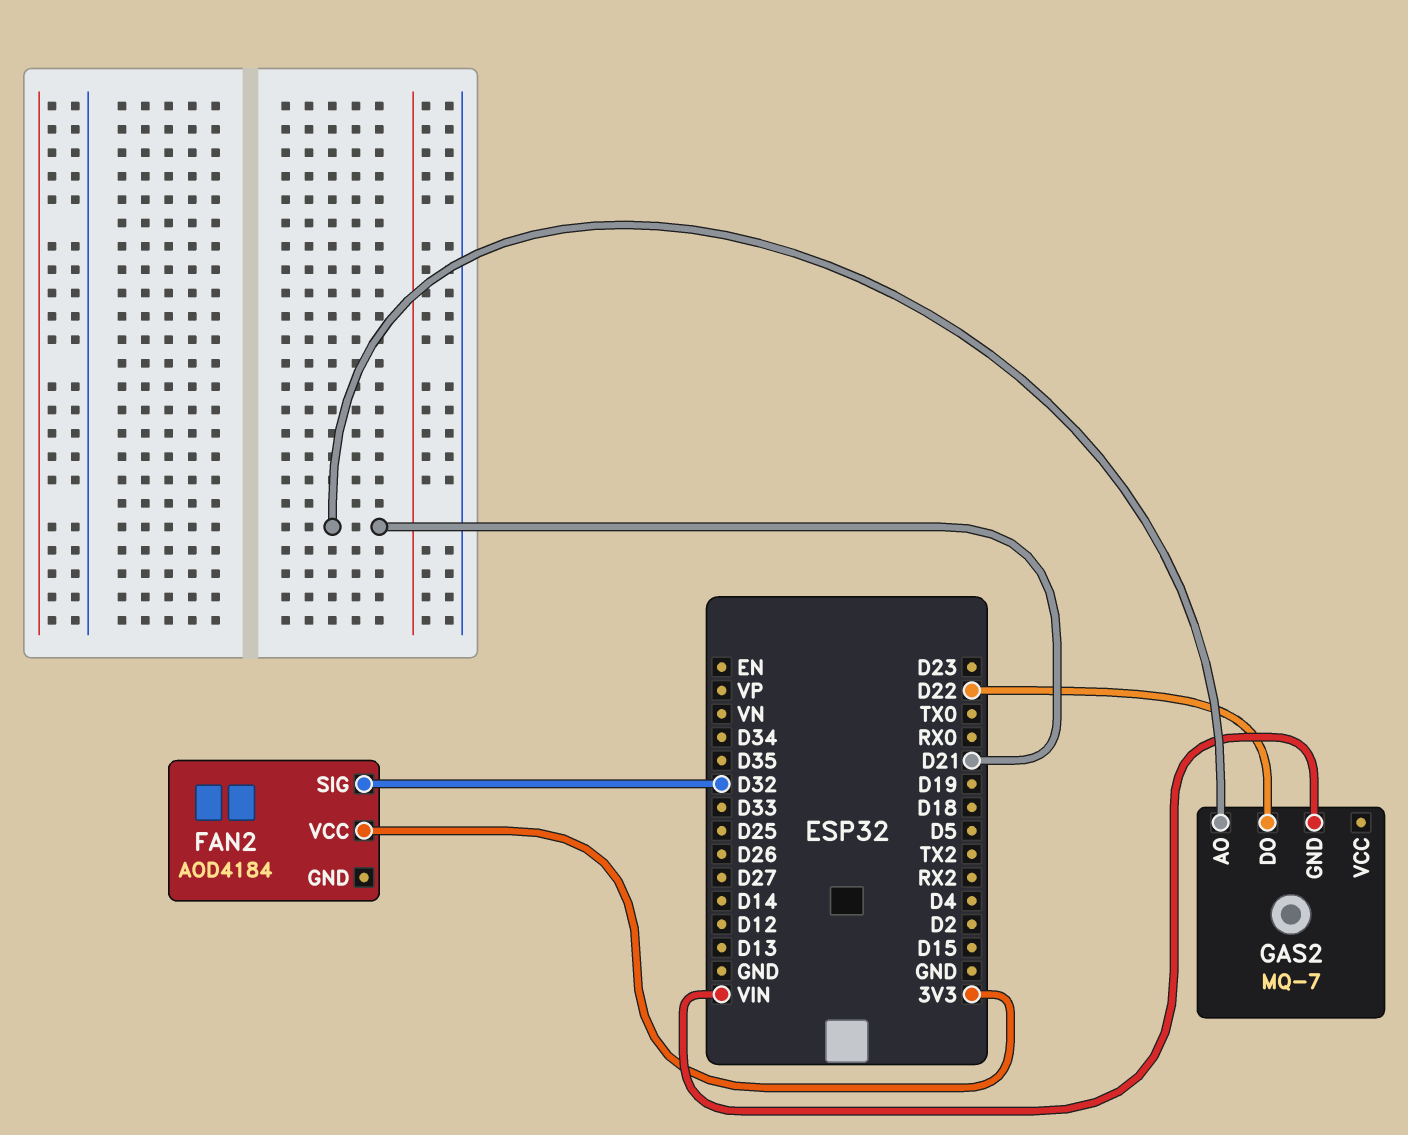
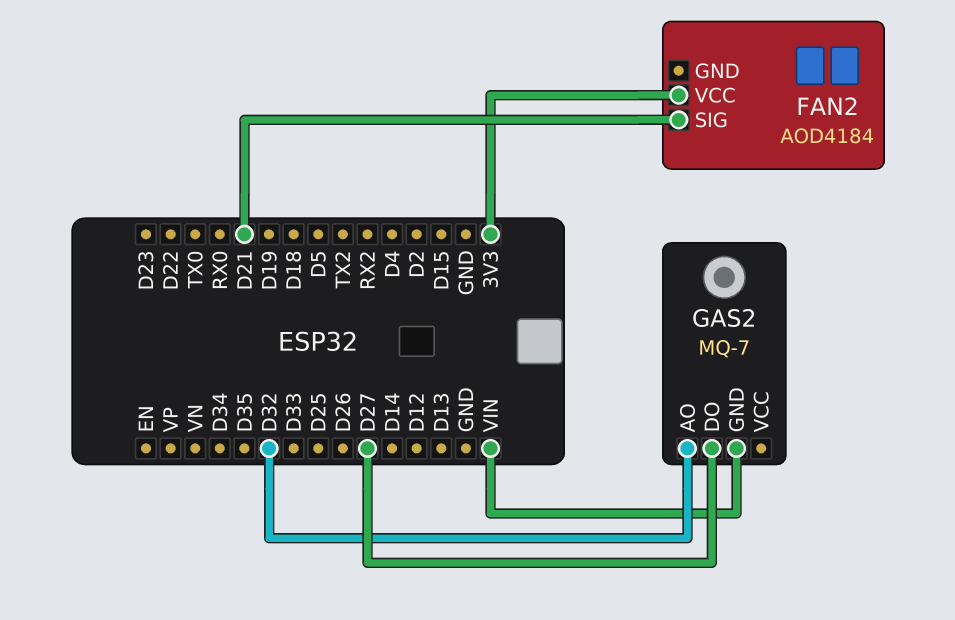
FAN2 pin SIG: D32 -> D21
GAS2 pin AO: D21 -> D32
GAS2 pin DO: D22 -> D27

